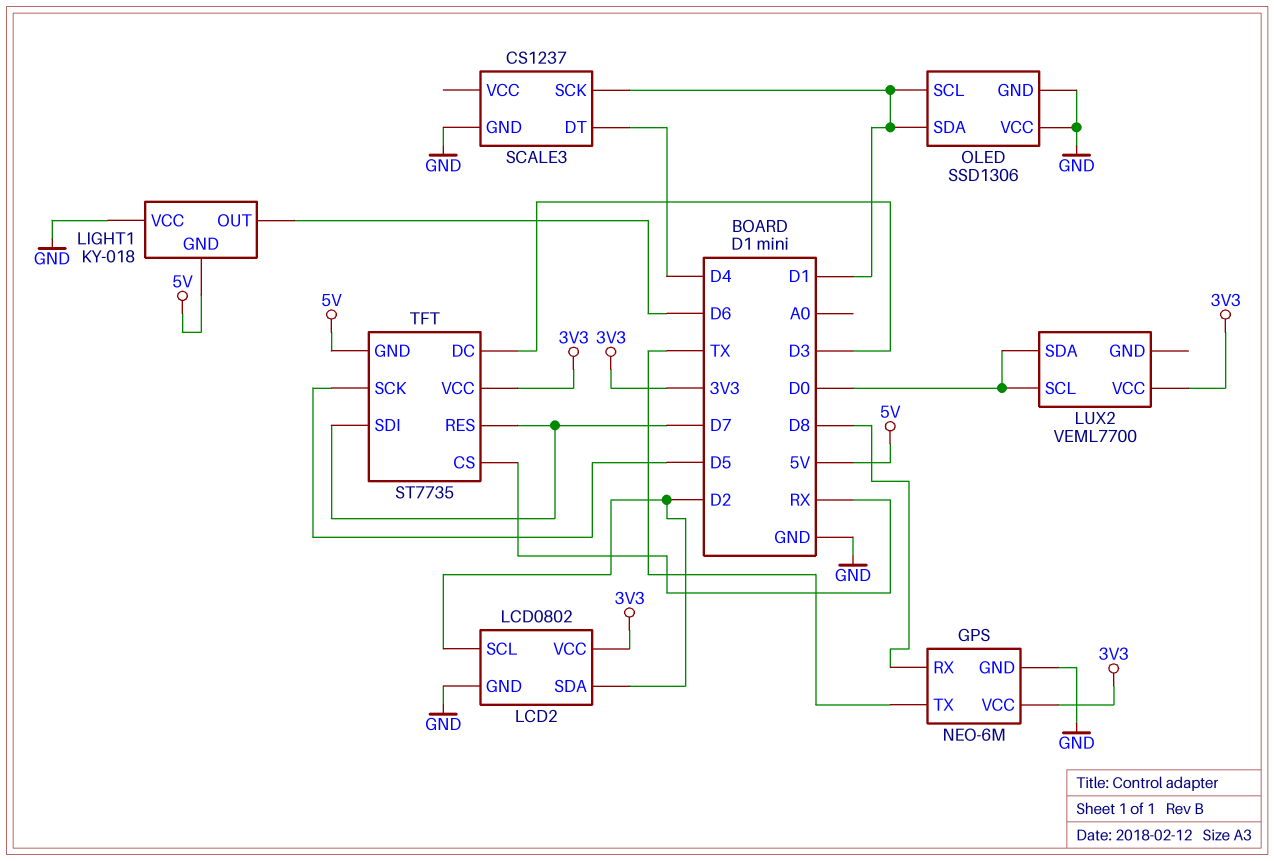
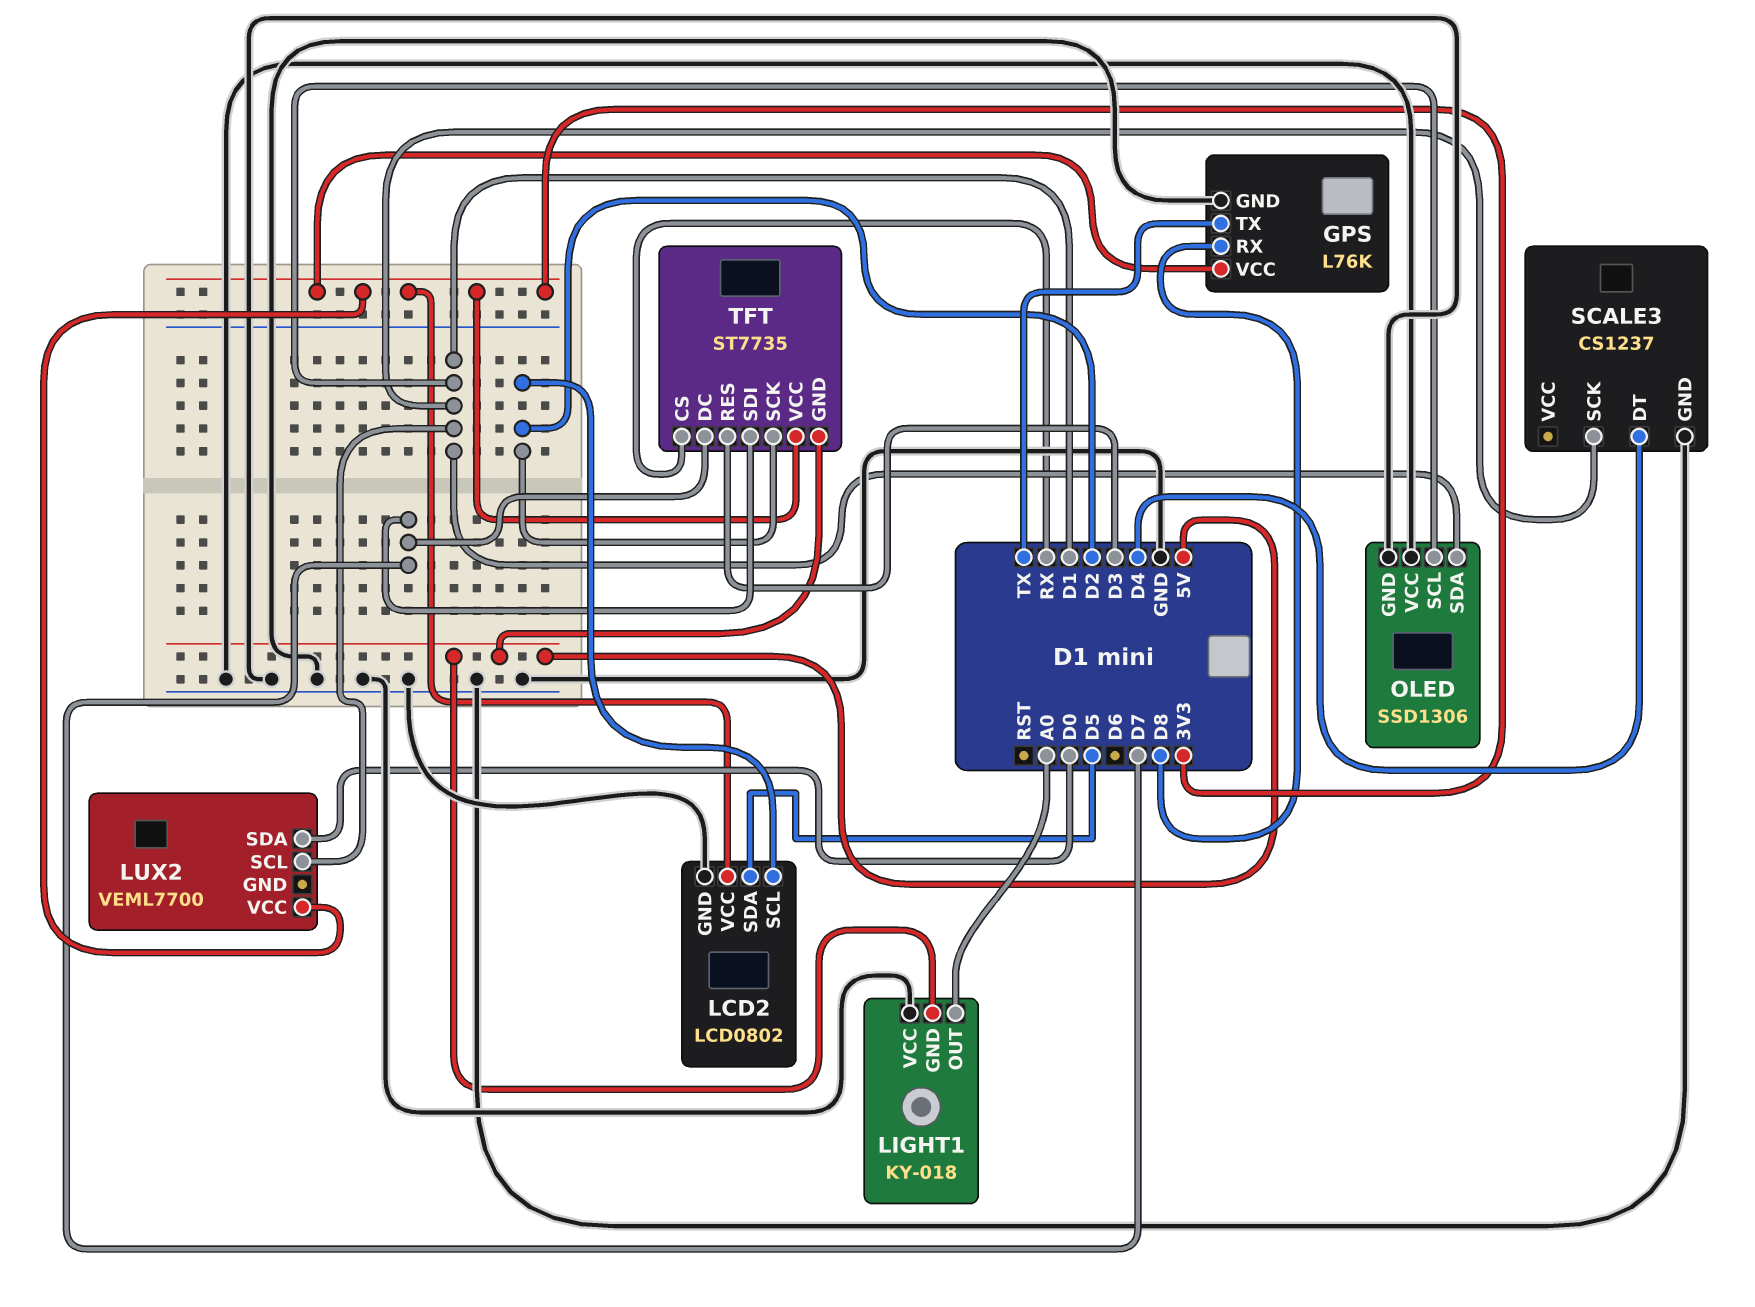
GPS: NEO-6M -> L76K
LCD2 pin SDA: D2 -> D5
LIGHT1 pin OUT: D6 -> A0
LUX2 pin SCL: D0 -> D1
TFT pin DC: D3 -> D7
TFT pin RES: D7 -> D3
TFT pin SCK: D5 -> D2

